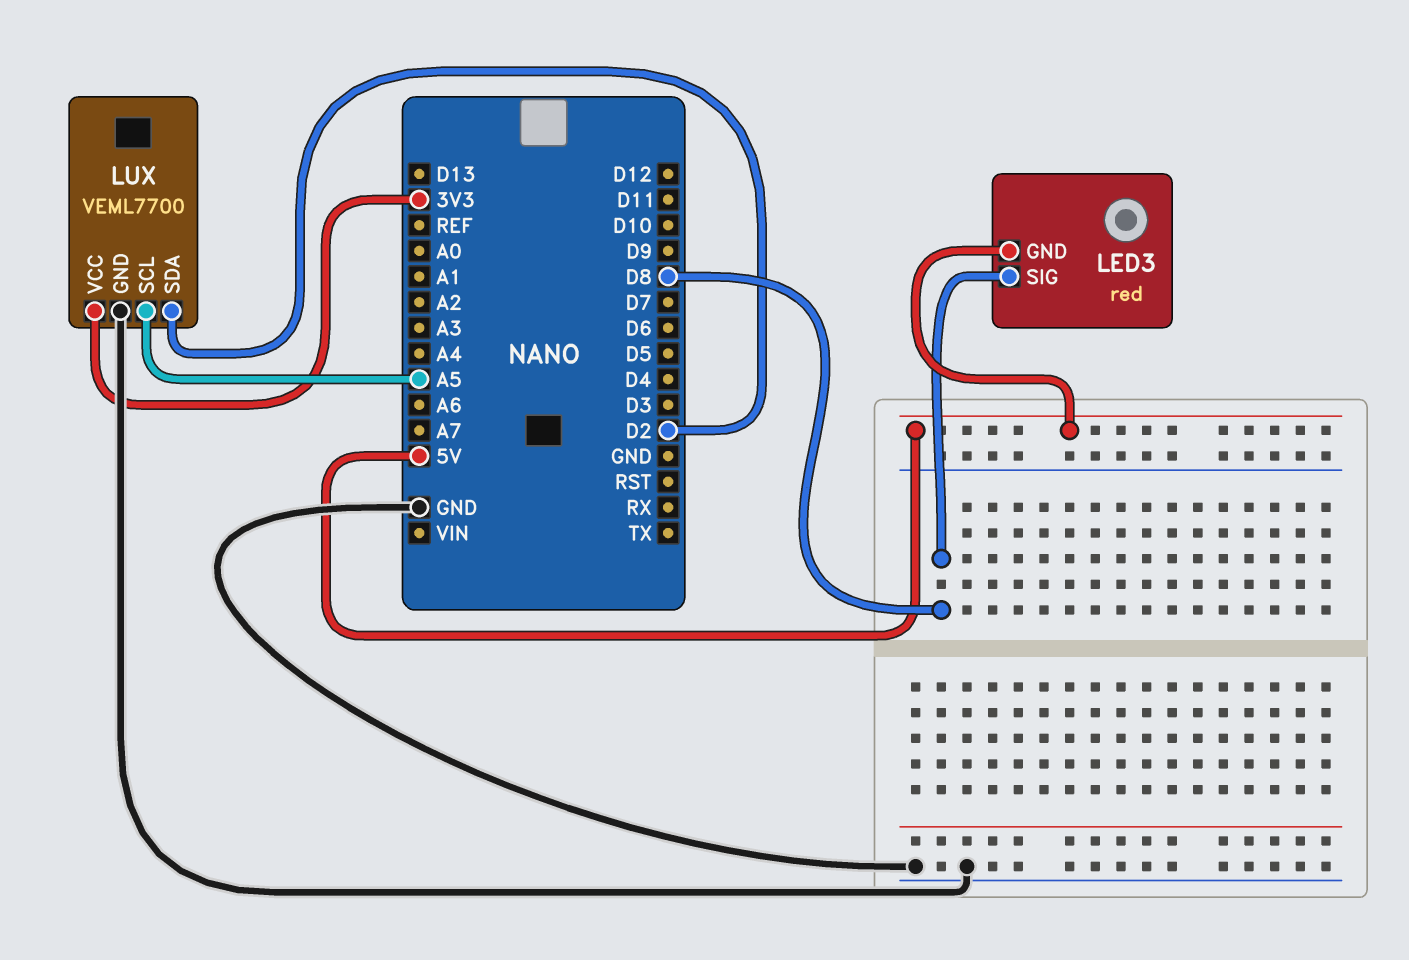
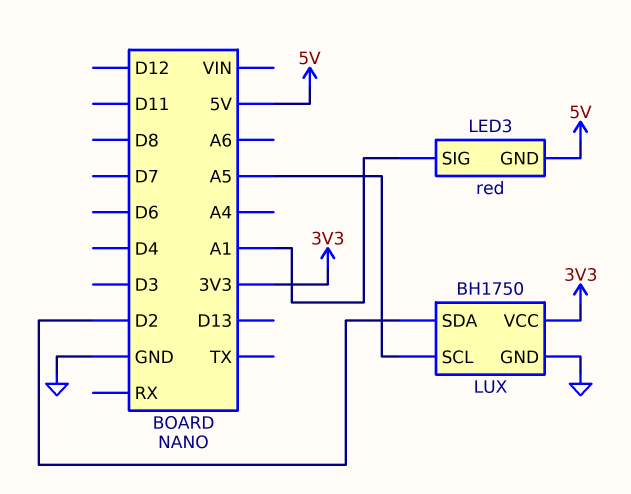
LED3 pin SIG: D8 -> A1
LUX: VEML7700 -> BH1750

